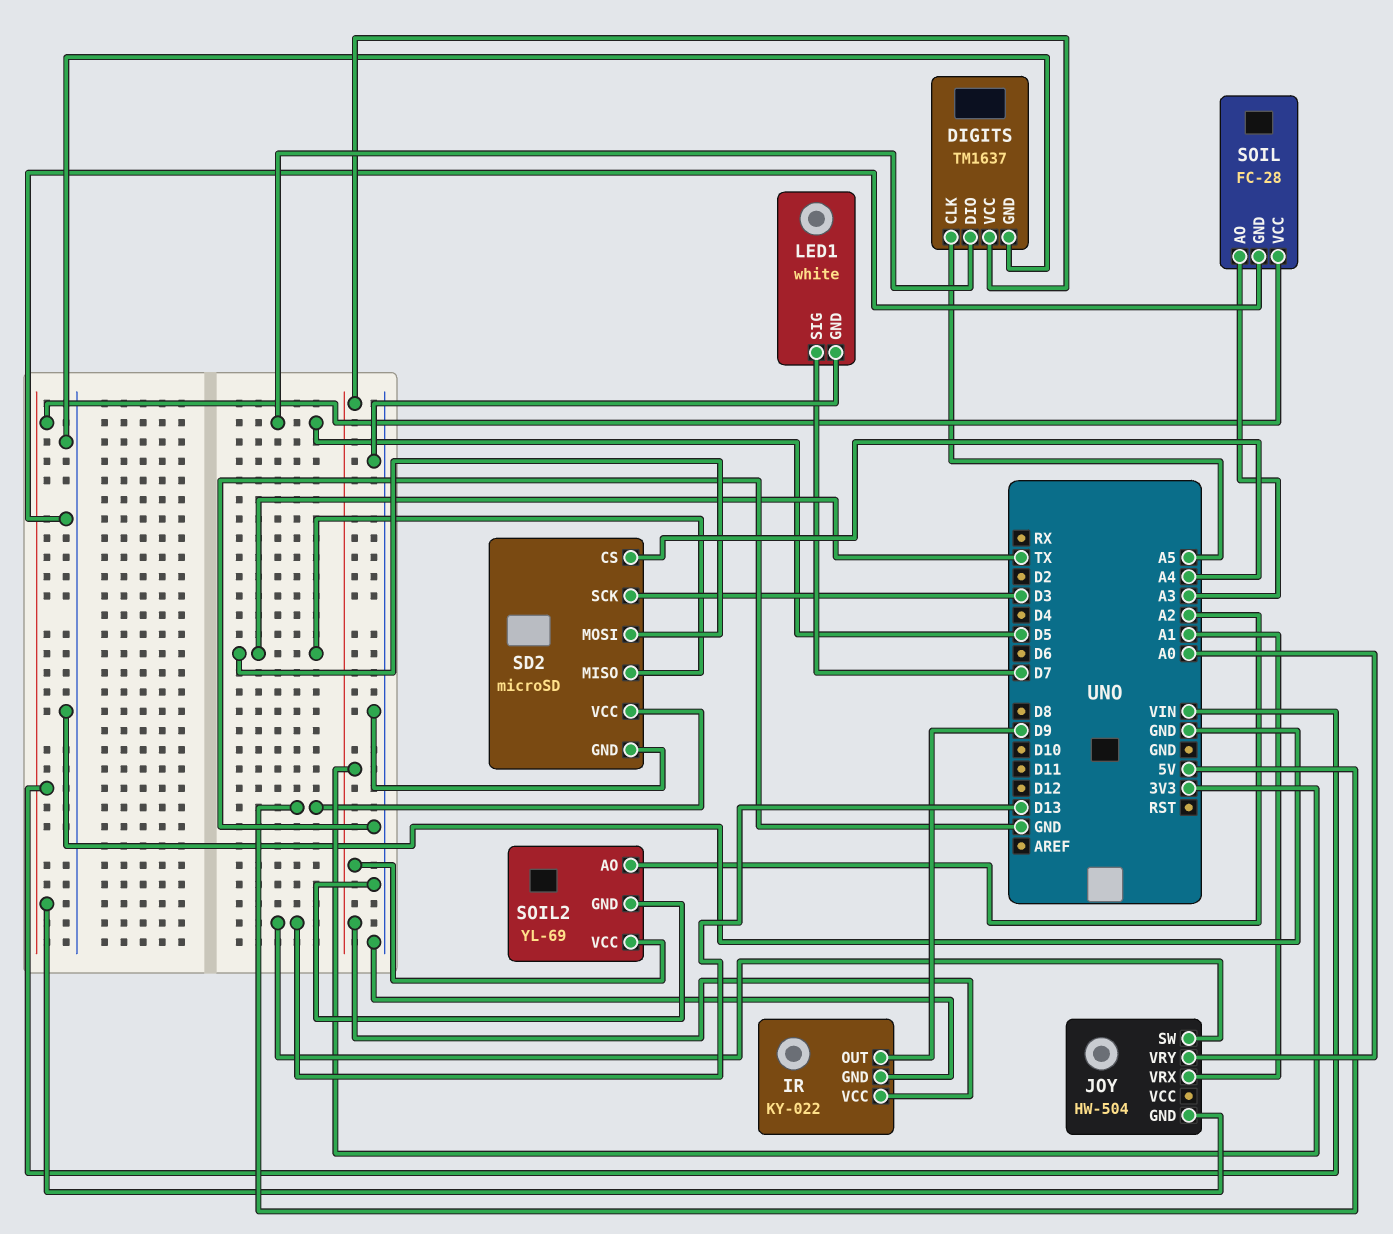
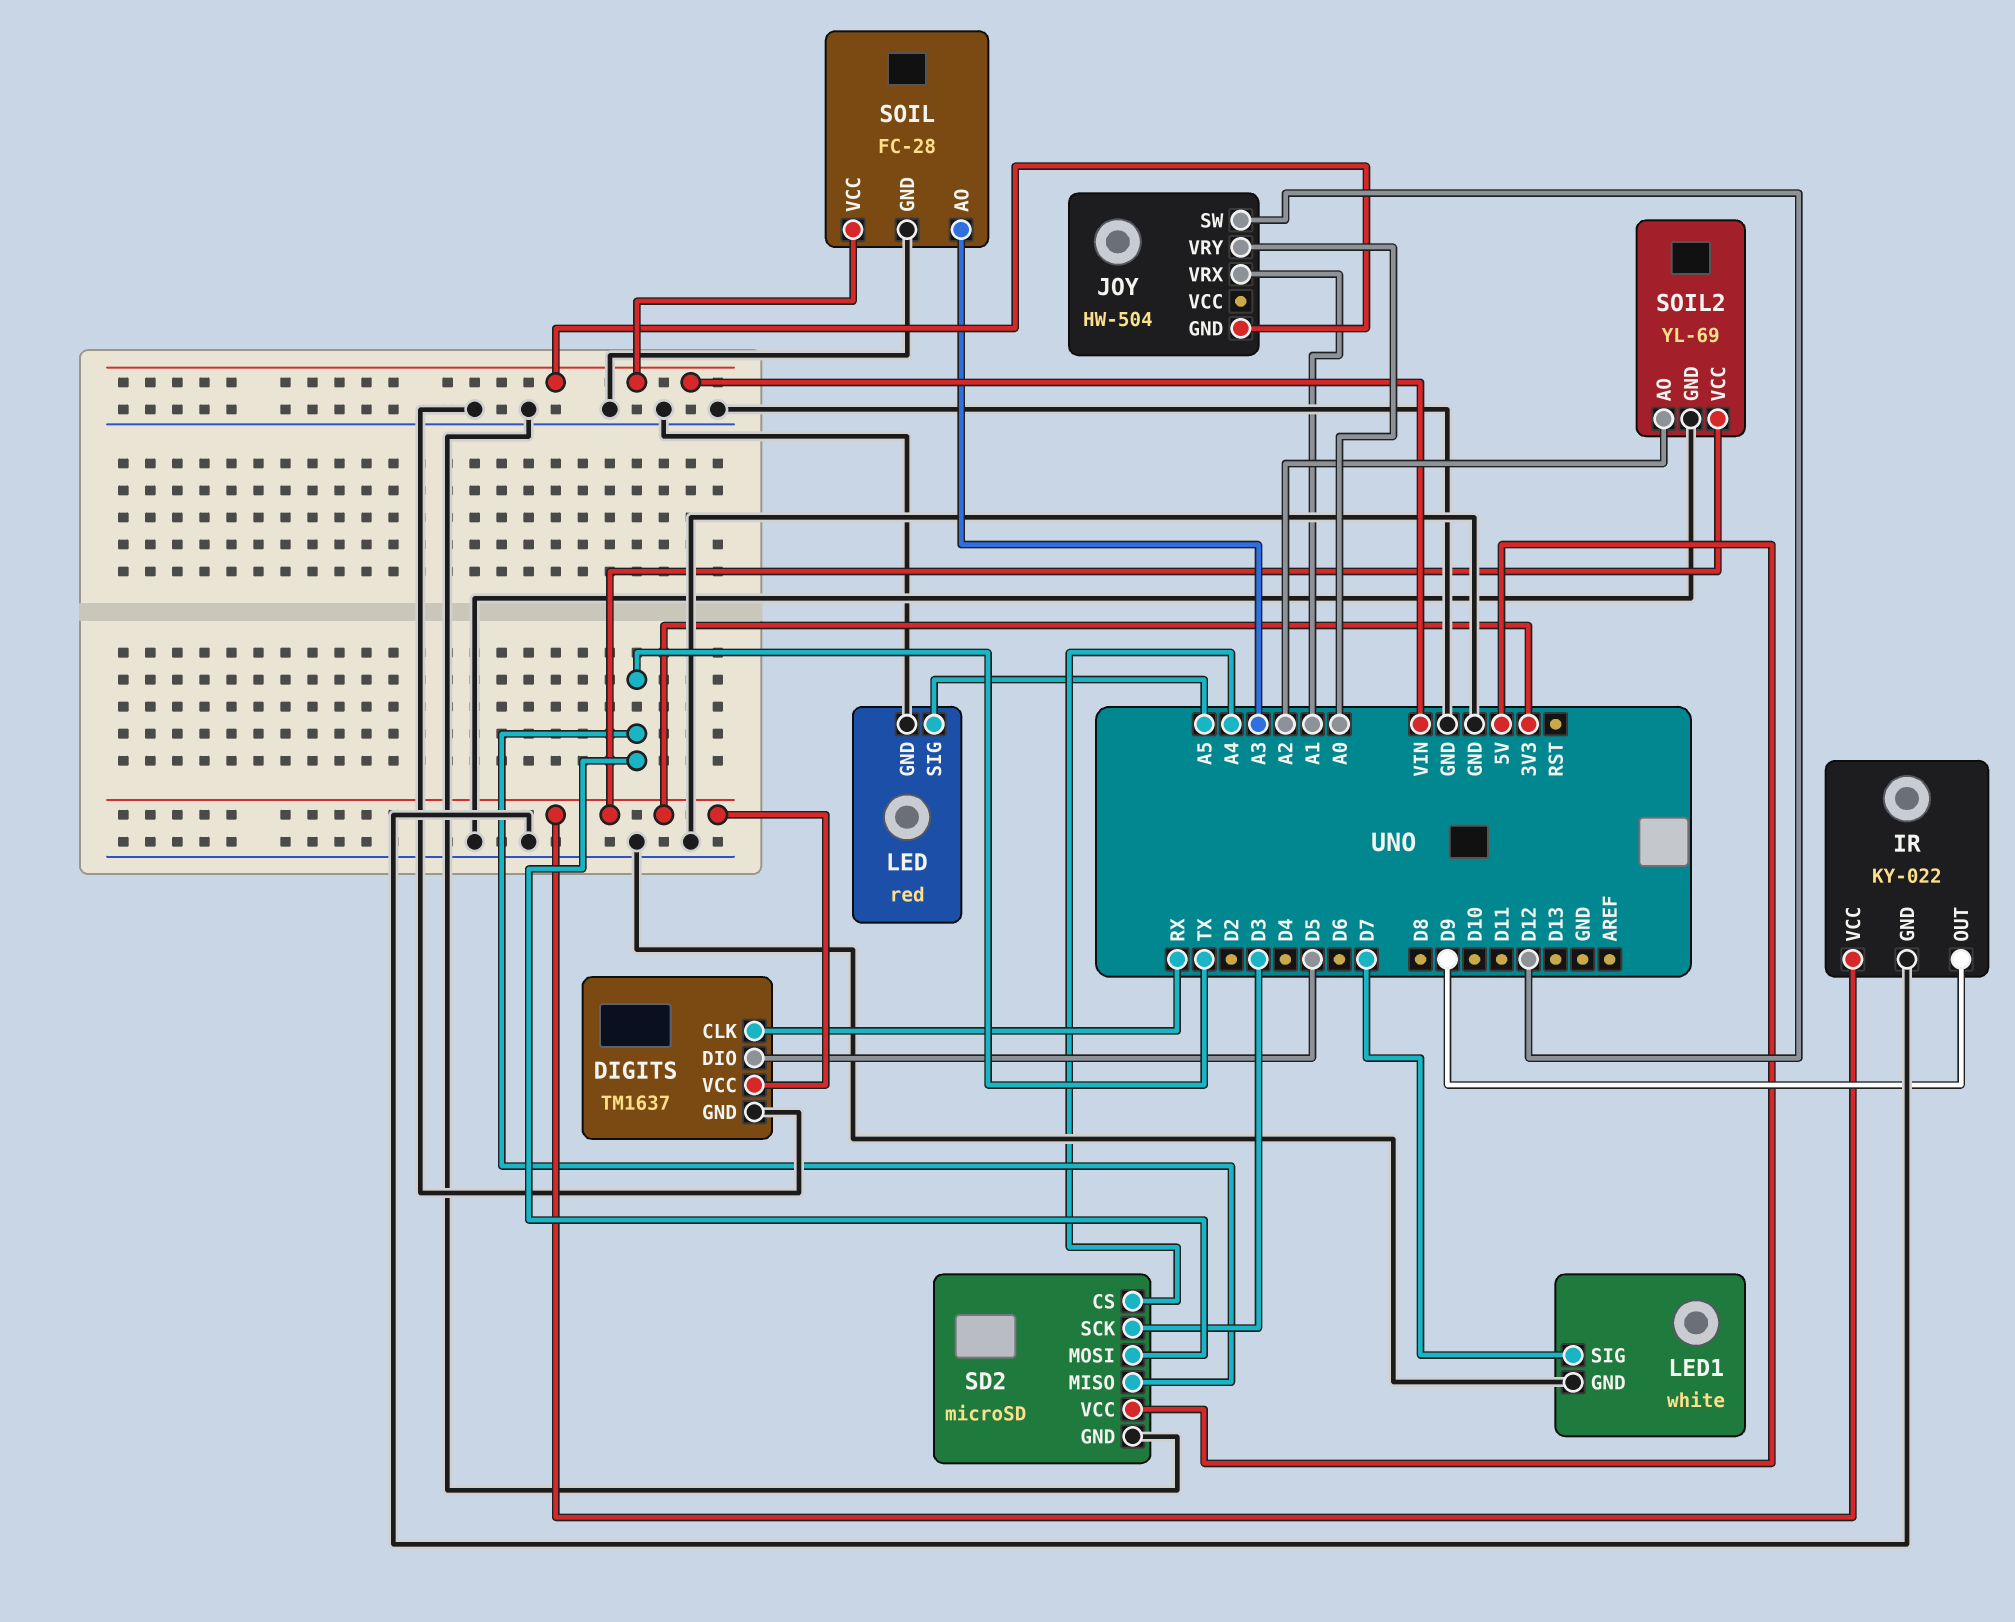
DIGITS pin CLK: A5 -> RX
JOY pin SW: D13 -> D12
LED: none -> red
LED pin GND: none -> GND
LED pin SIG: none -> A5

